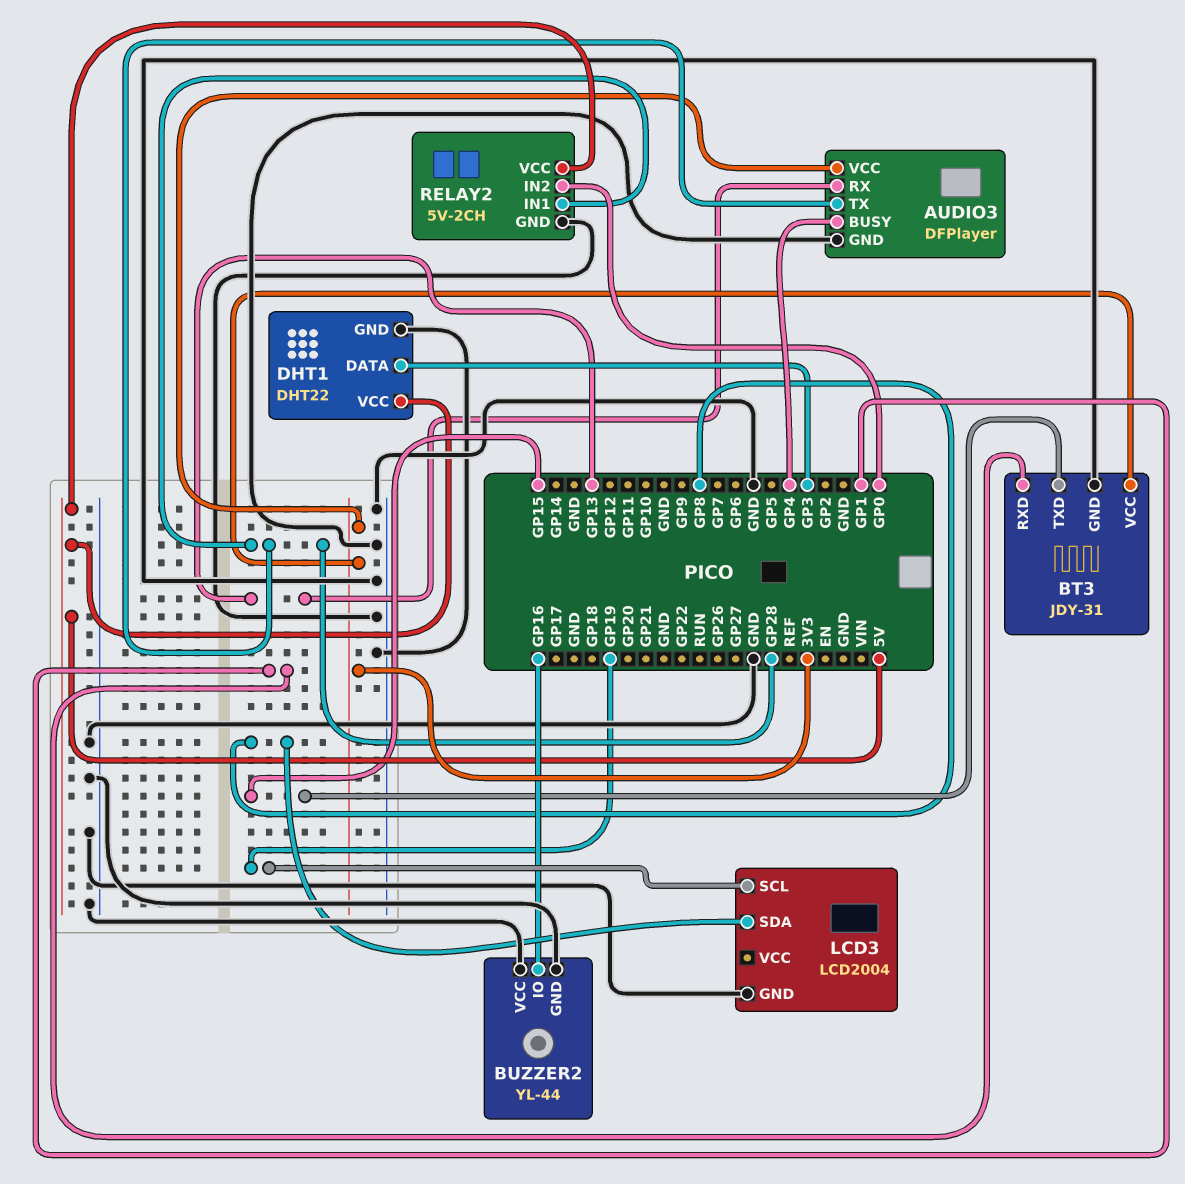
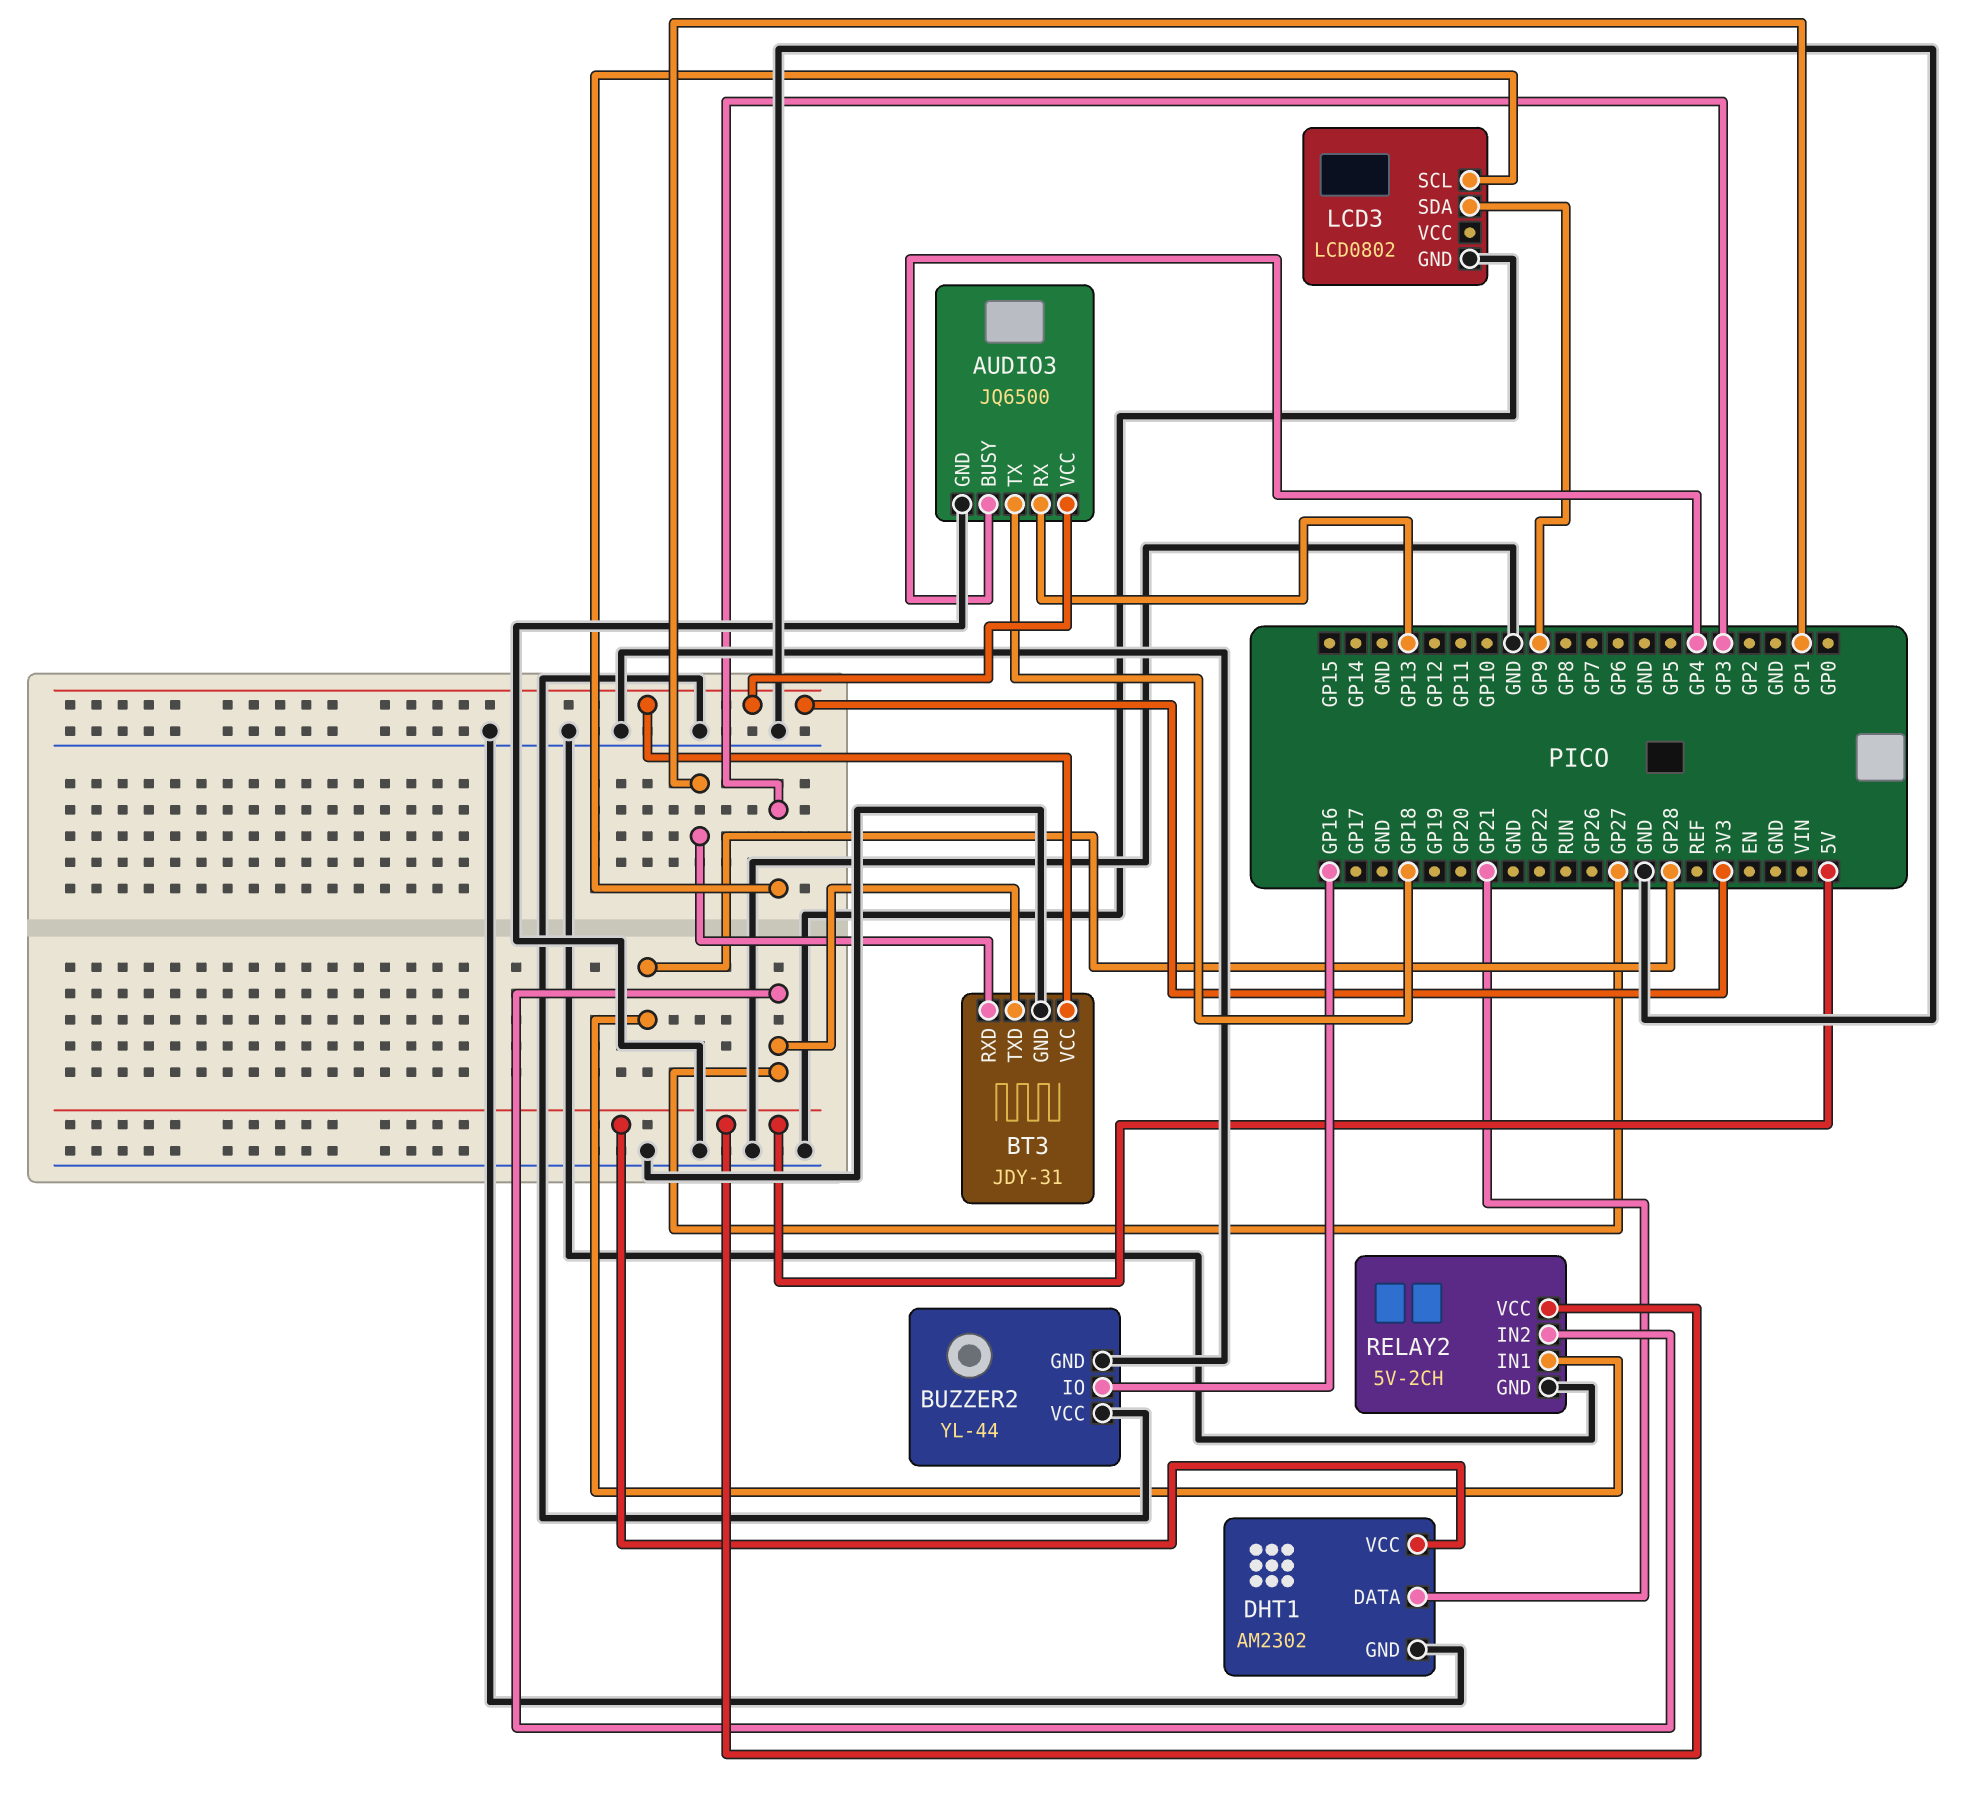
AUDIO3: DFPlayer -> JQ6500
AUDIO3 pin TX: GP28 -> GP18
BT3 pin TXD: GP15 -> GP27
DHT1: DHT22 -> AM2302
DHT1 pin DATA: GP3 -> GP21
LCD3: LCD2004 -> LCD0802
LCD3 pin SCL: GP19 -> GP3
LCD3 pin SDA: GP8 -> GP9
RELAY2 pin IN2: GP0 -> GP27

